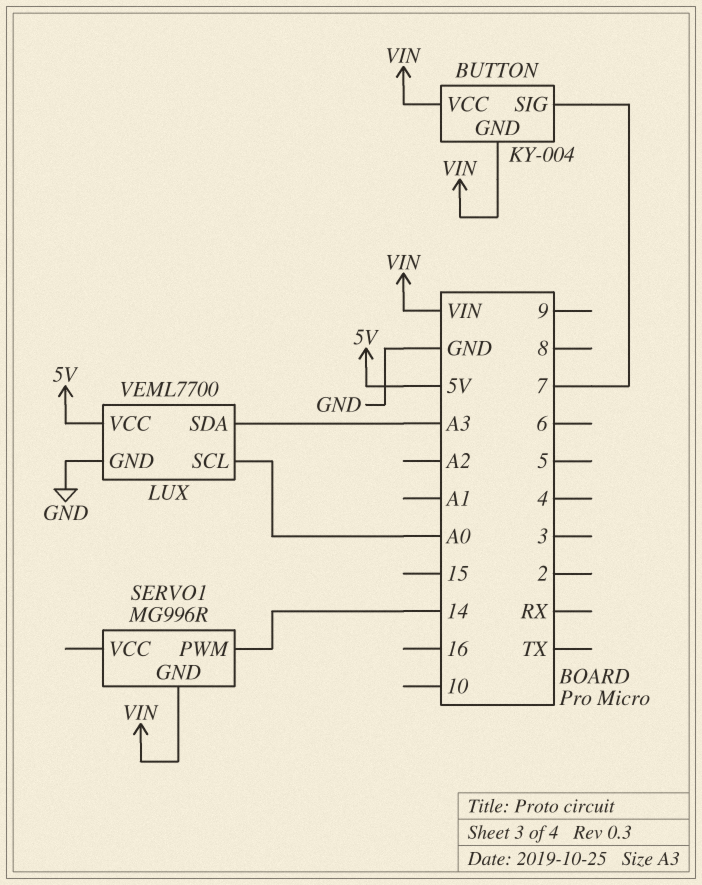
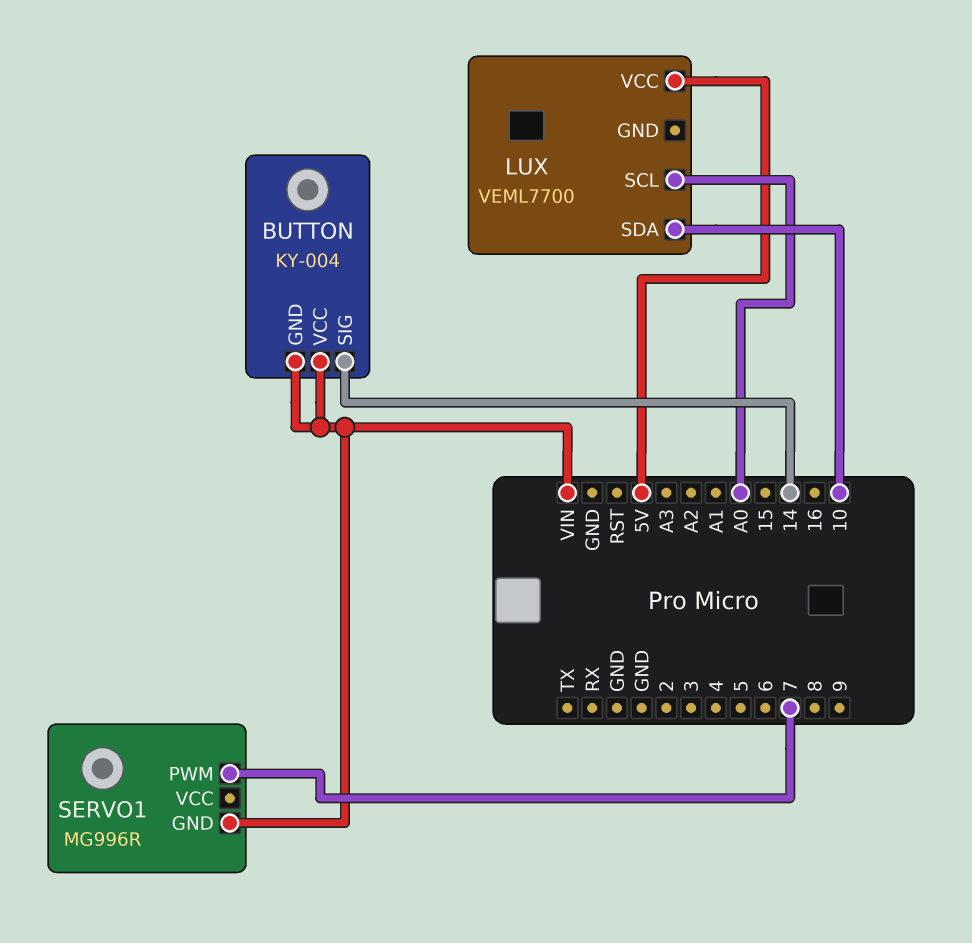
BUTTON pin SIG: 7 -> 14
LUX pin GND: GND -> none
LUX pin SDA: A3 -> 10
SERVO1 pin PWM: 14 -> 7

